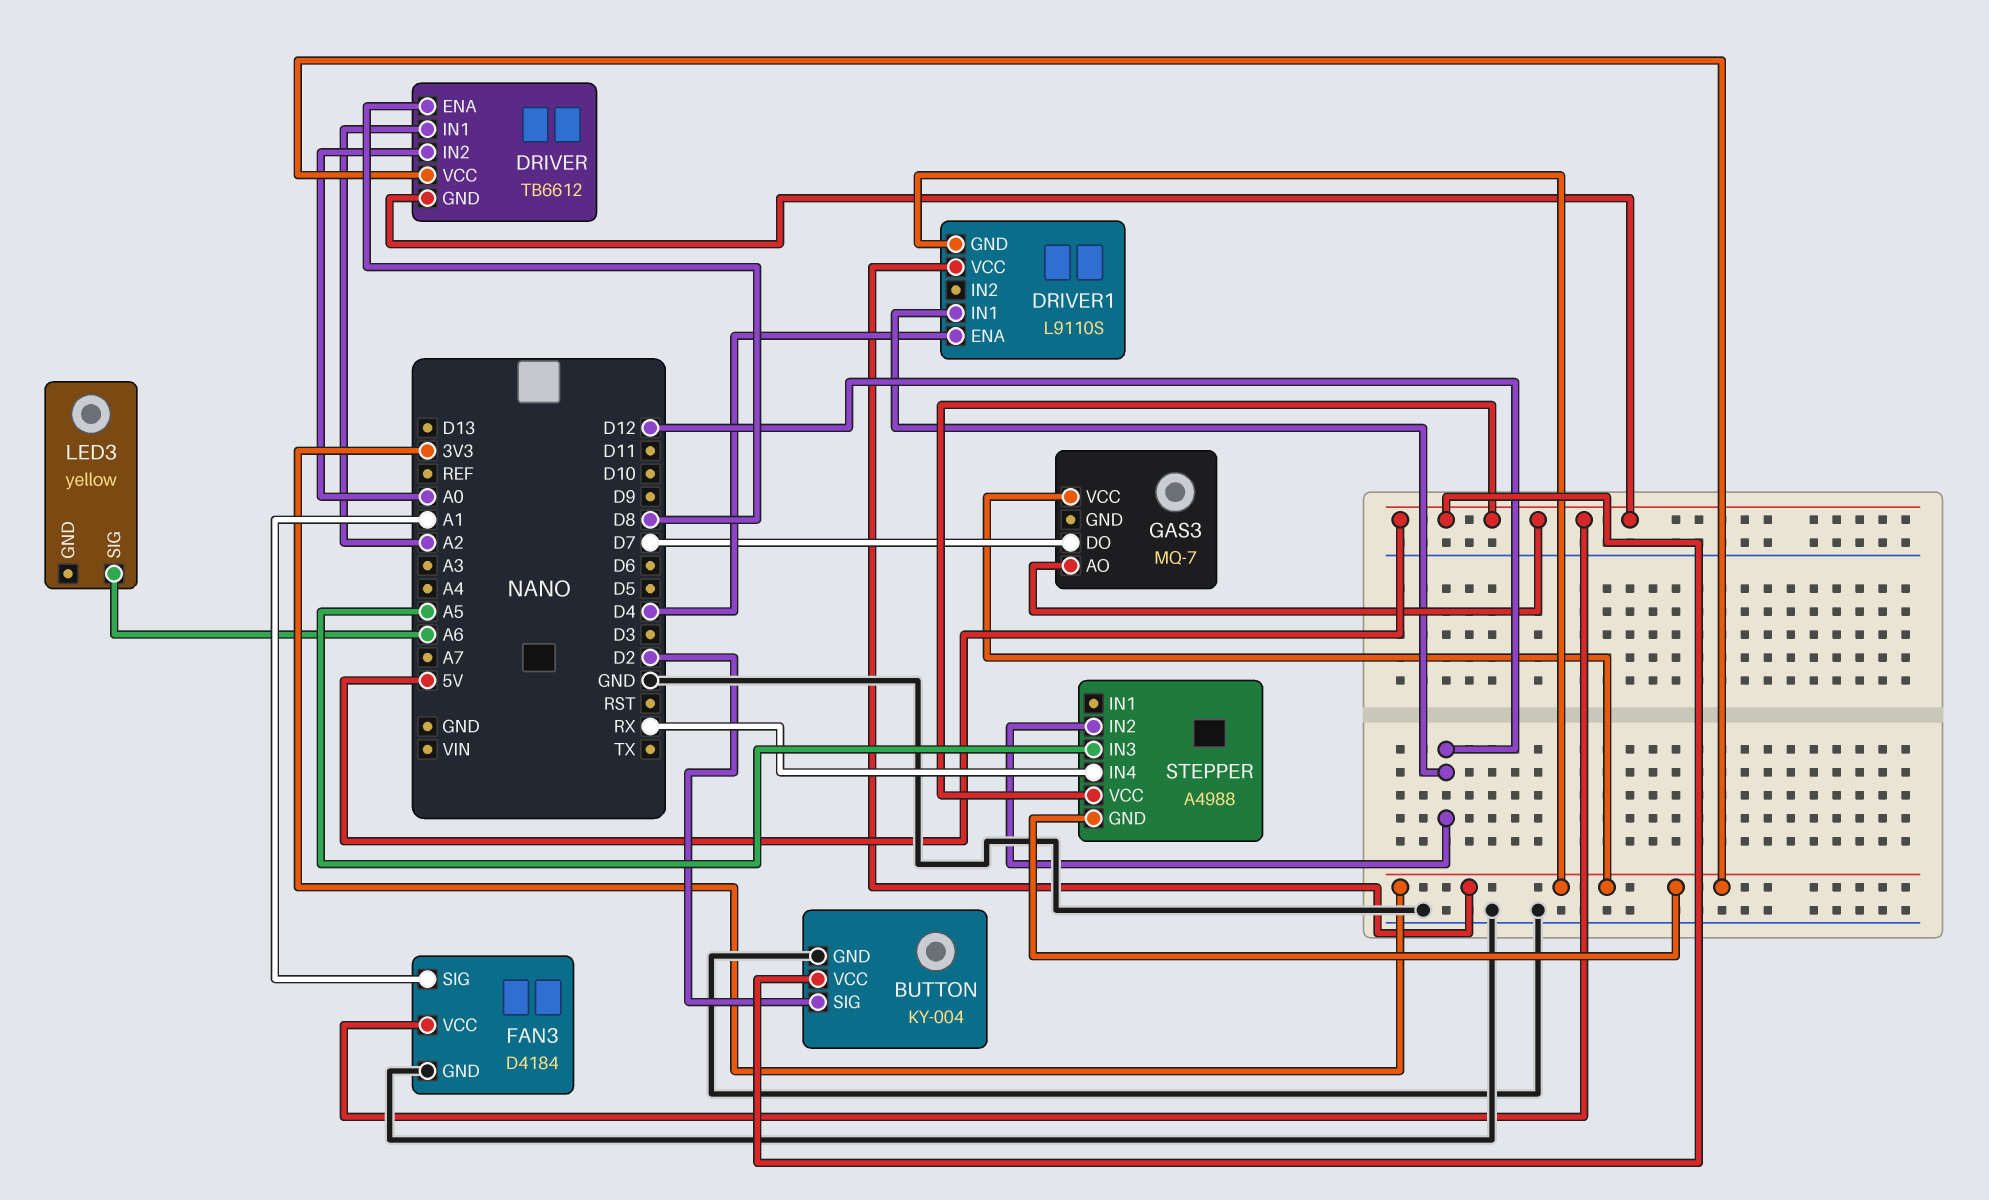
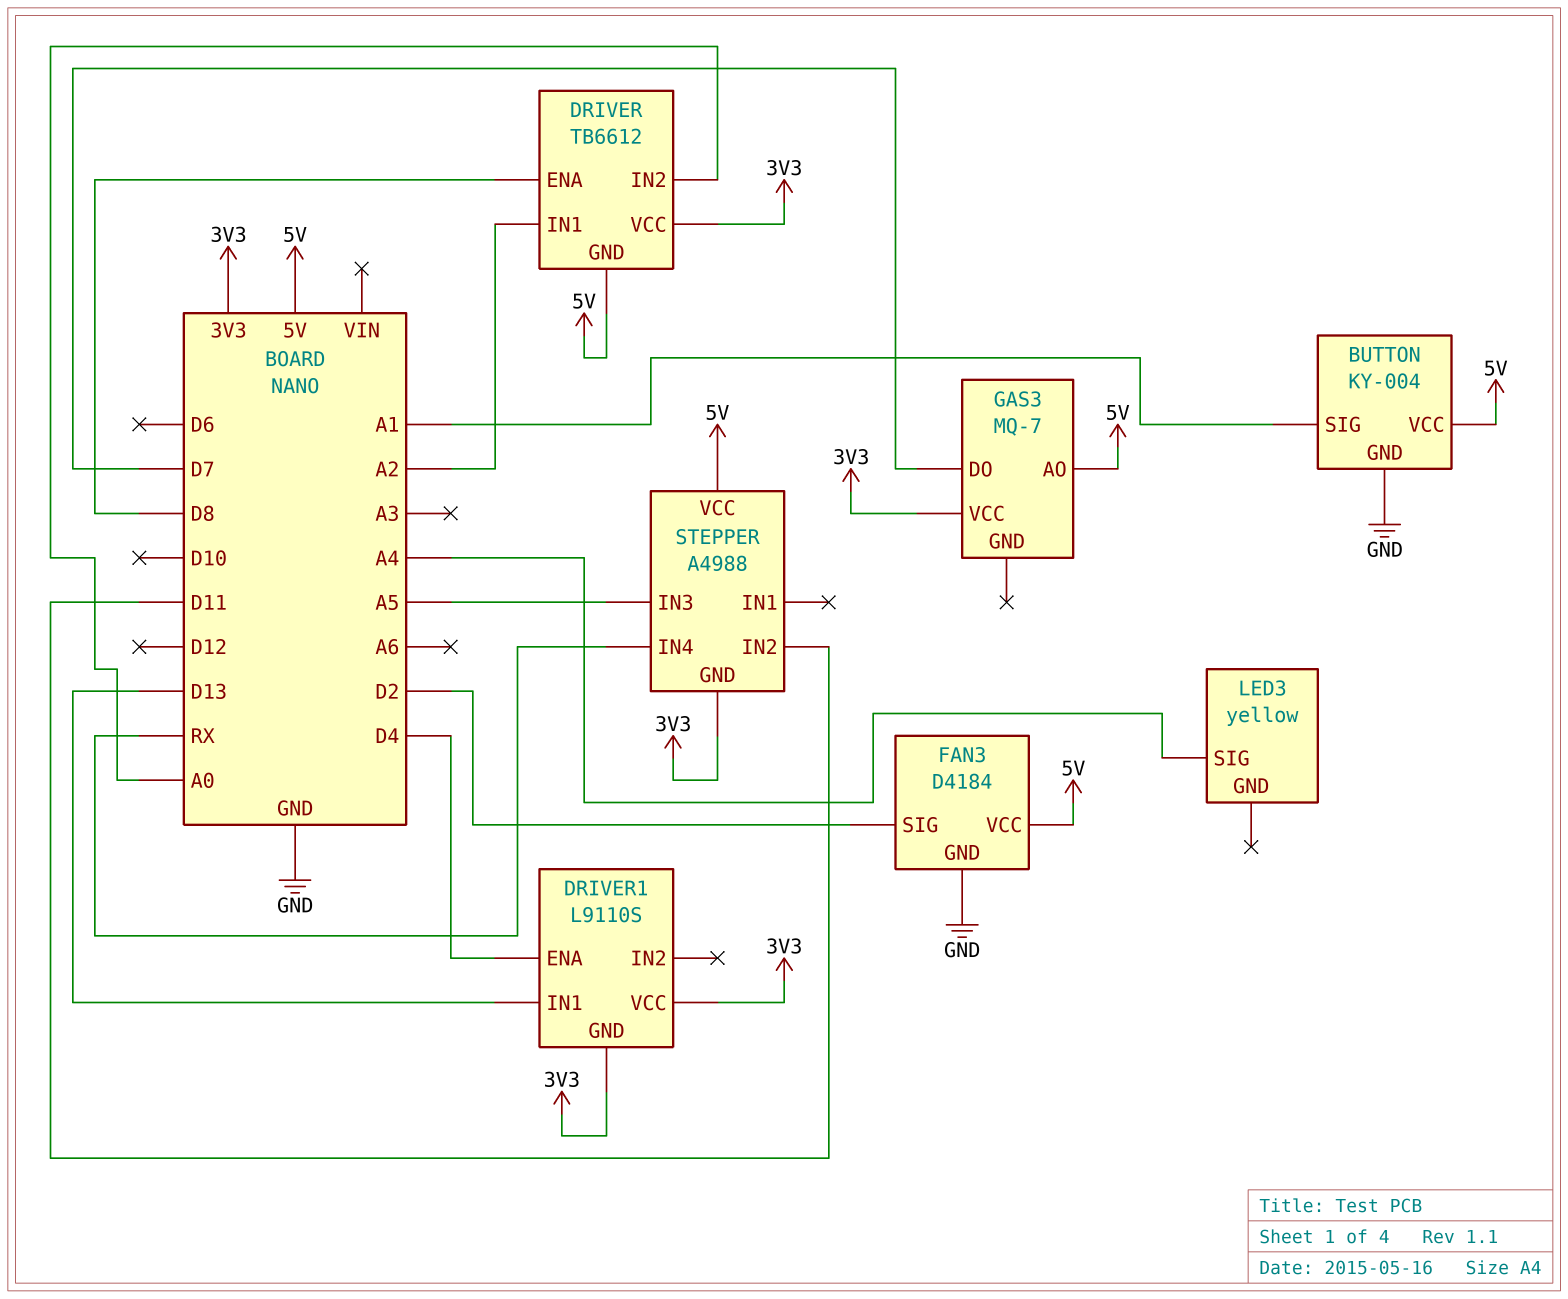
BUTTON pin SIG: D2 -> A1
DRIVER1 pin IN1: D12 -> D13
FAN3 pin SIG: A1 -> D2
LED3 pin SIG: A6 -> A4
STEPPER pin IN2: D12 -> D11

